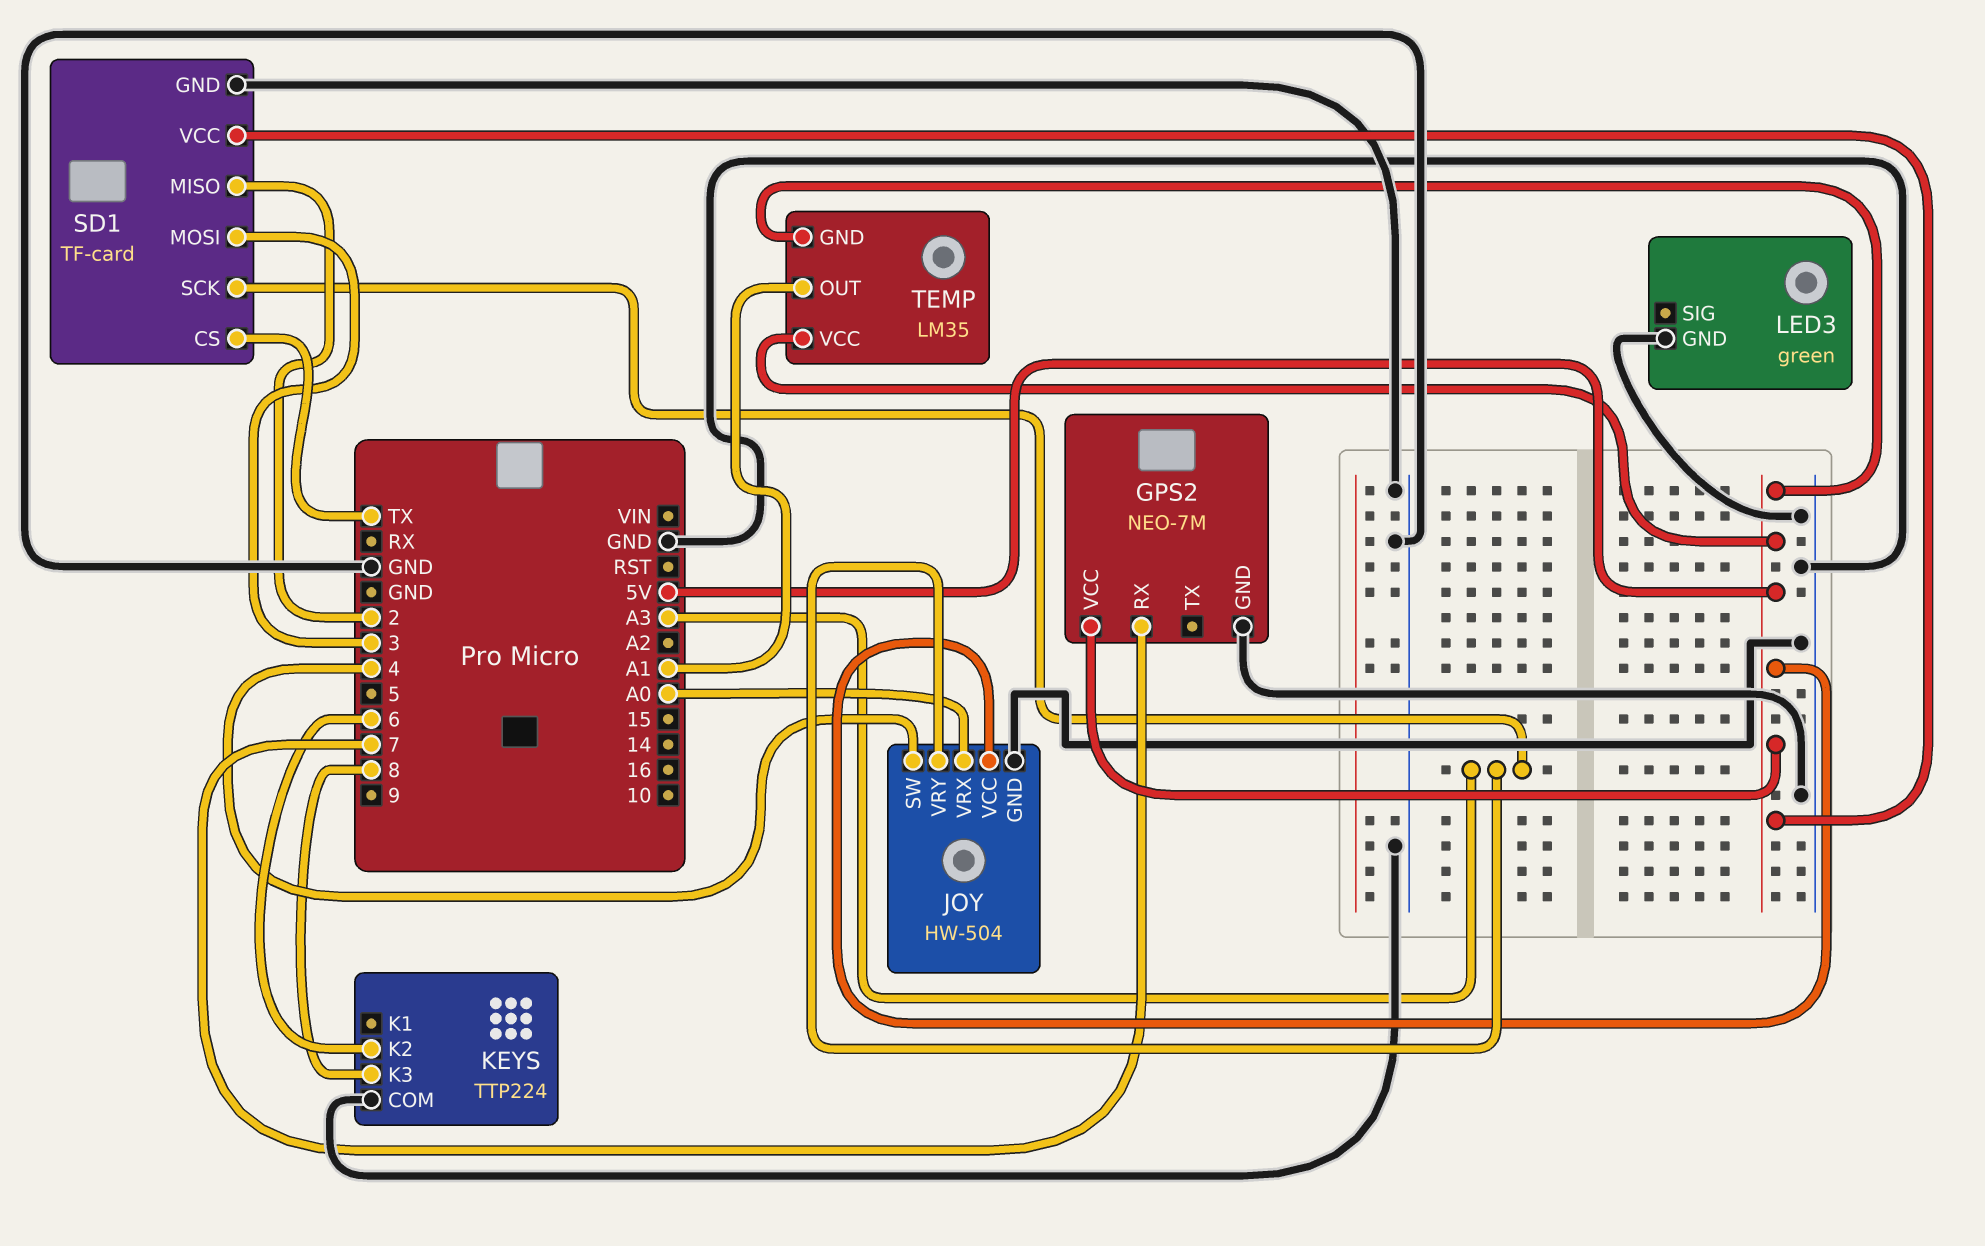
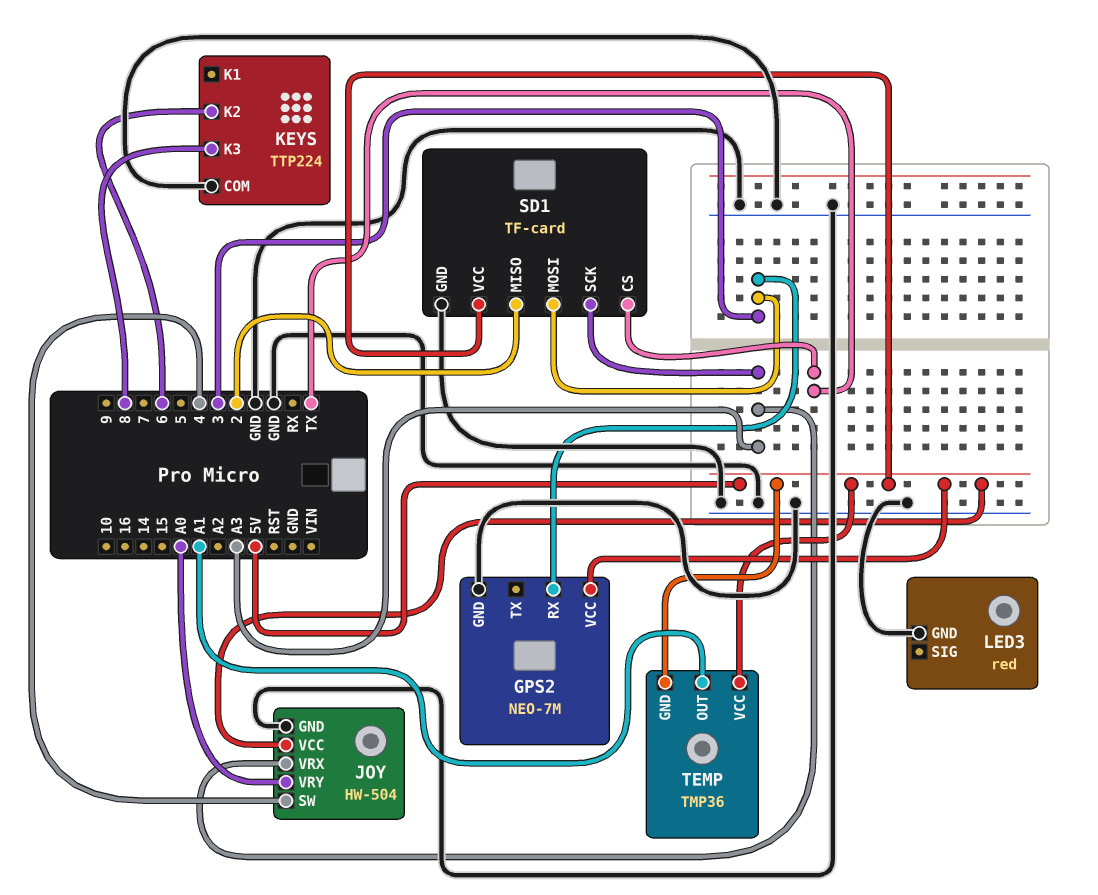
GPS2 pin RX: 7 -> 3
JOY pin VRX: A0 -> A3
JOY pin VRY: A3 -> A0
LED3: green -> red
TEMP: LM35 -> TMP36

